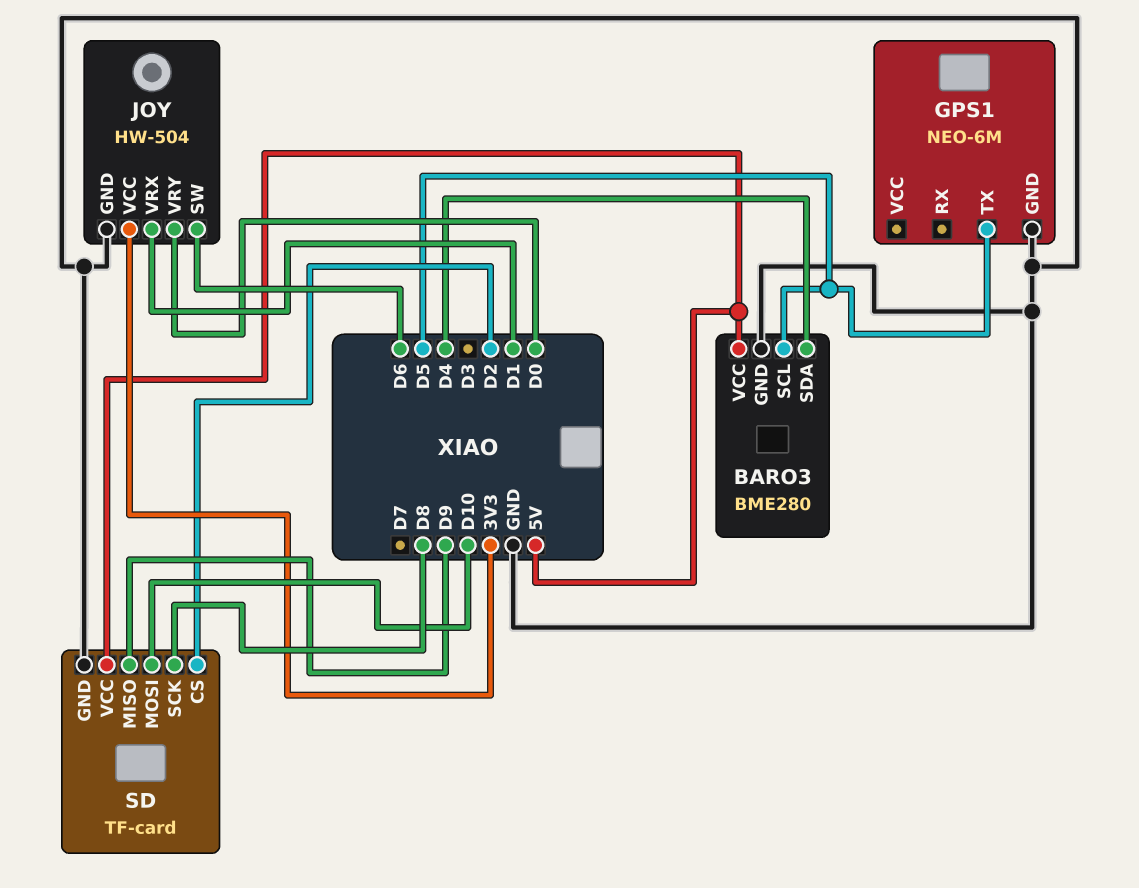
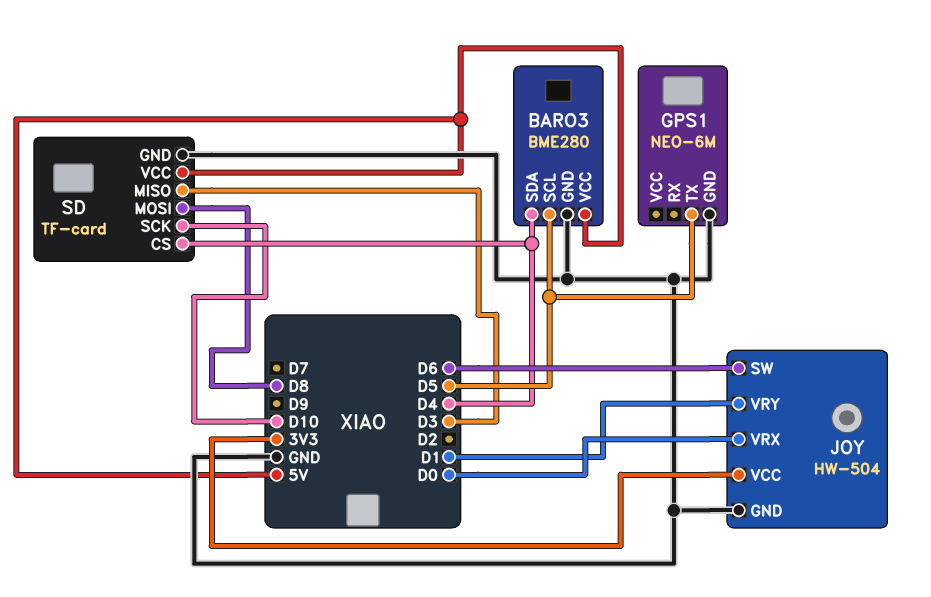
JOY pin VRX: D1 -> D0
JOY pin VRY: D0 -> D1
SD pin CS: D2 -> D4
SD pin MISO: D9 -> D3
SD pin MOSI: D10 -> D8
SD pin SCK: D8 -> D10

